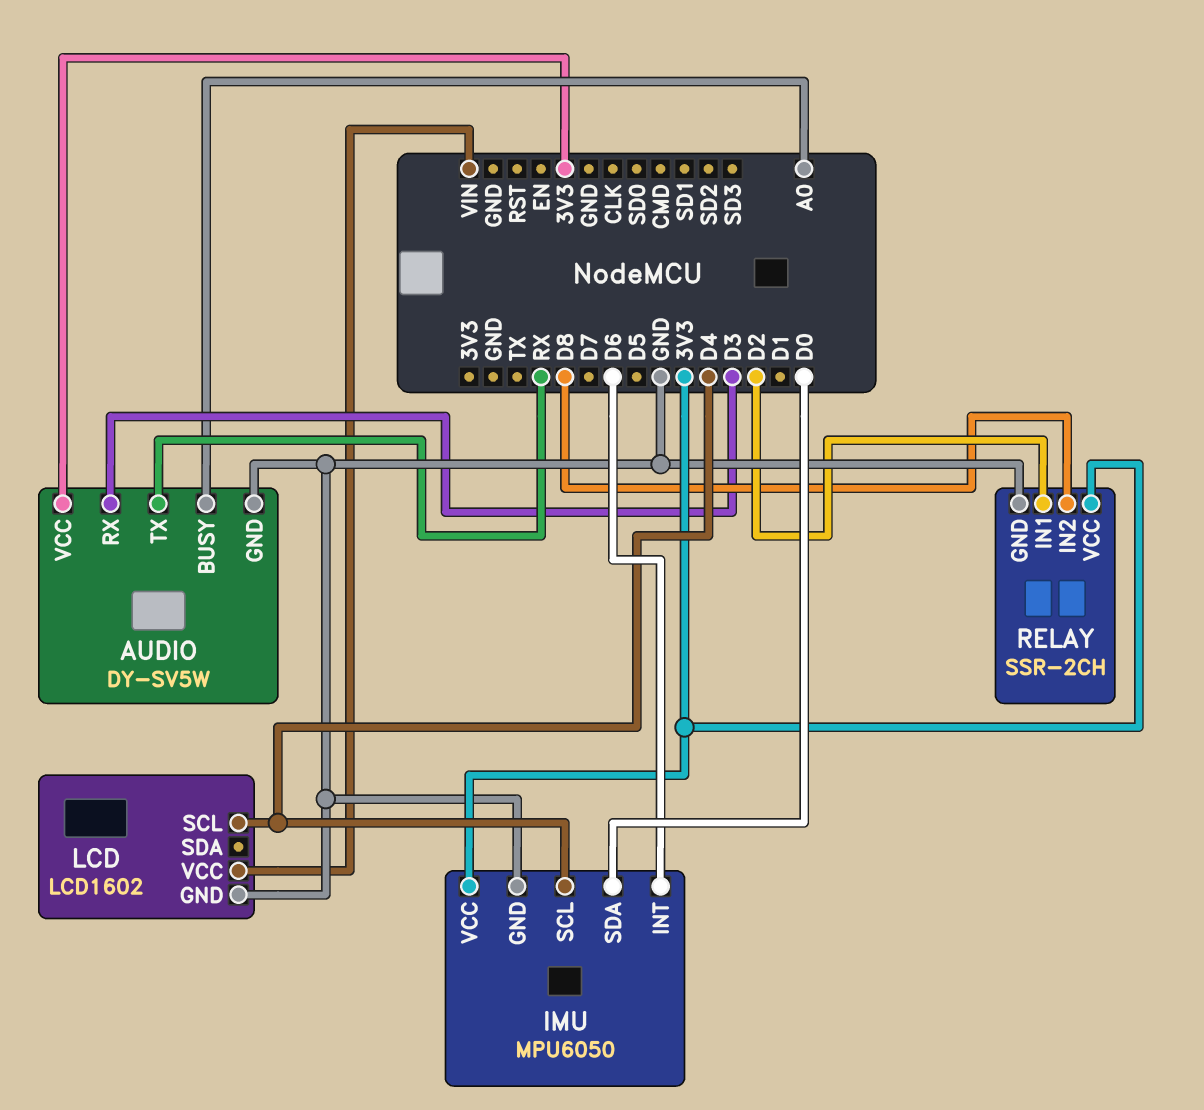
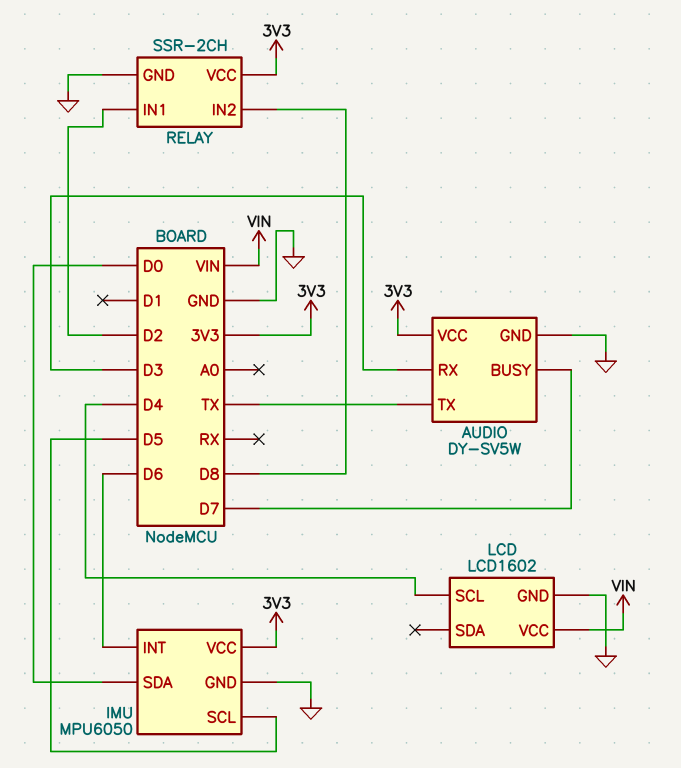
AUDIO pin BUSY: A0 -> D7
AUDIO pin TX: RX -> TX
IMU pin SCL: D4 -> D5

